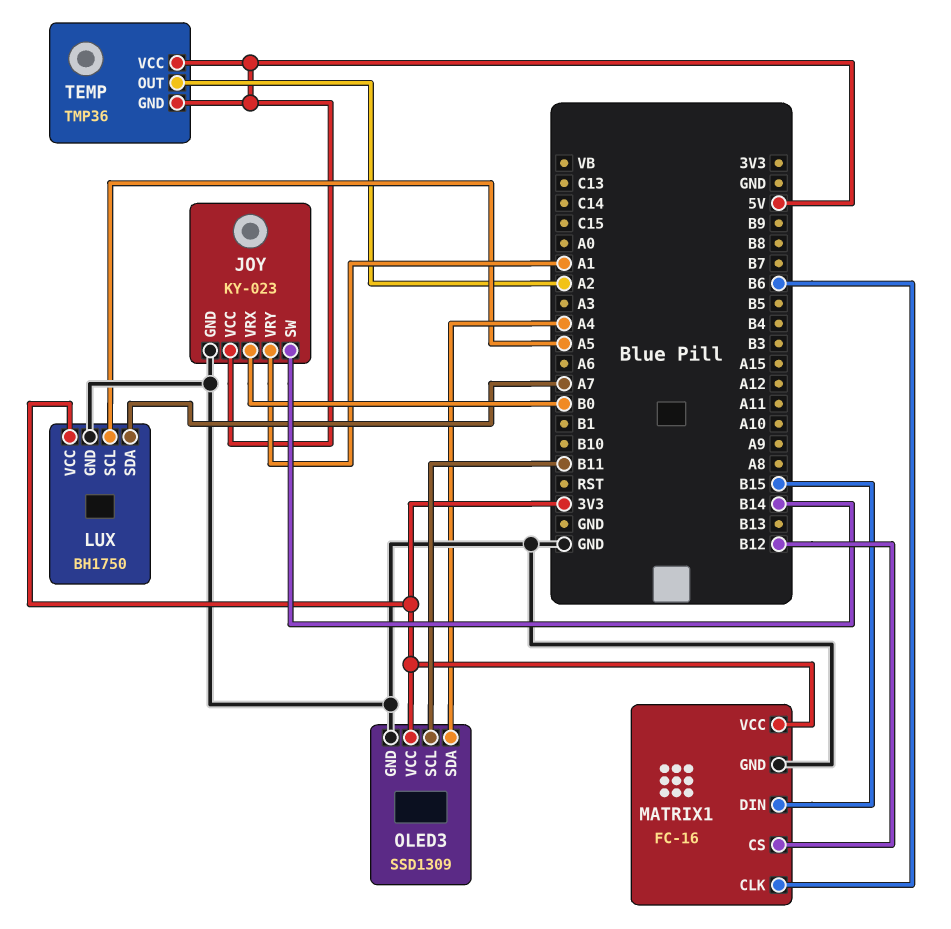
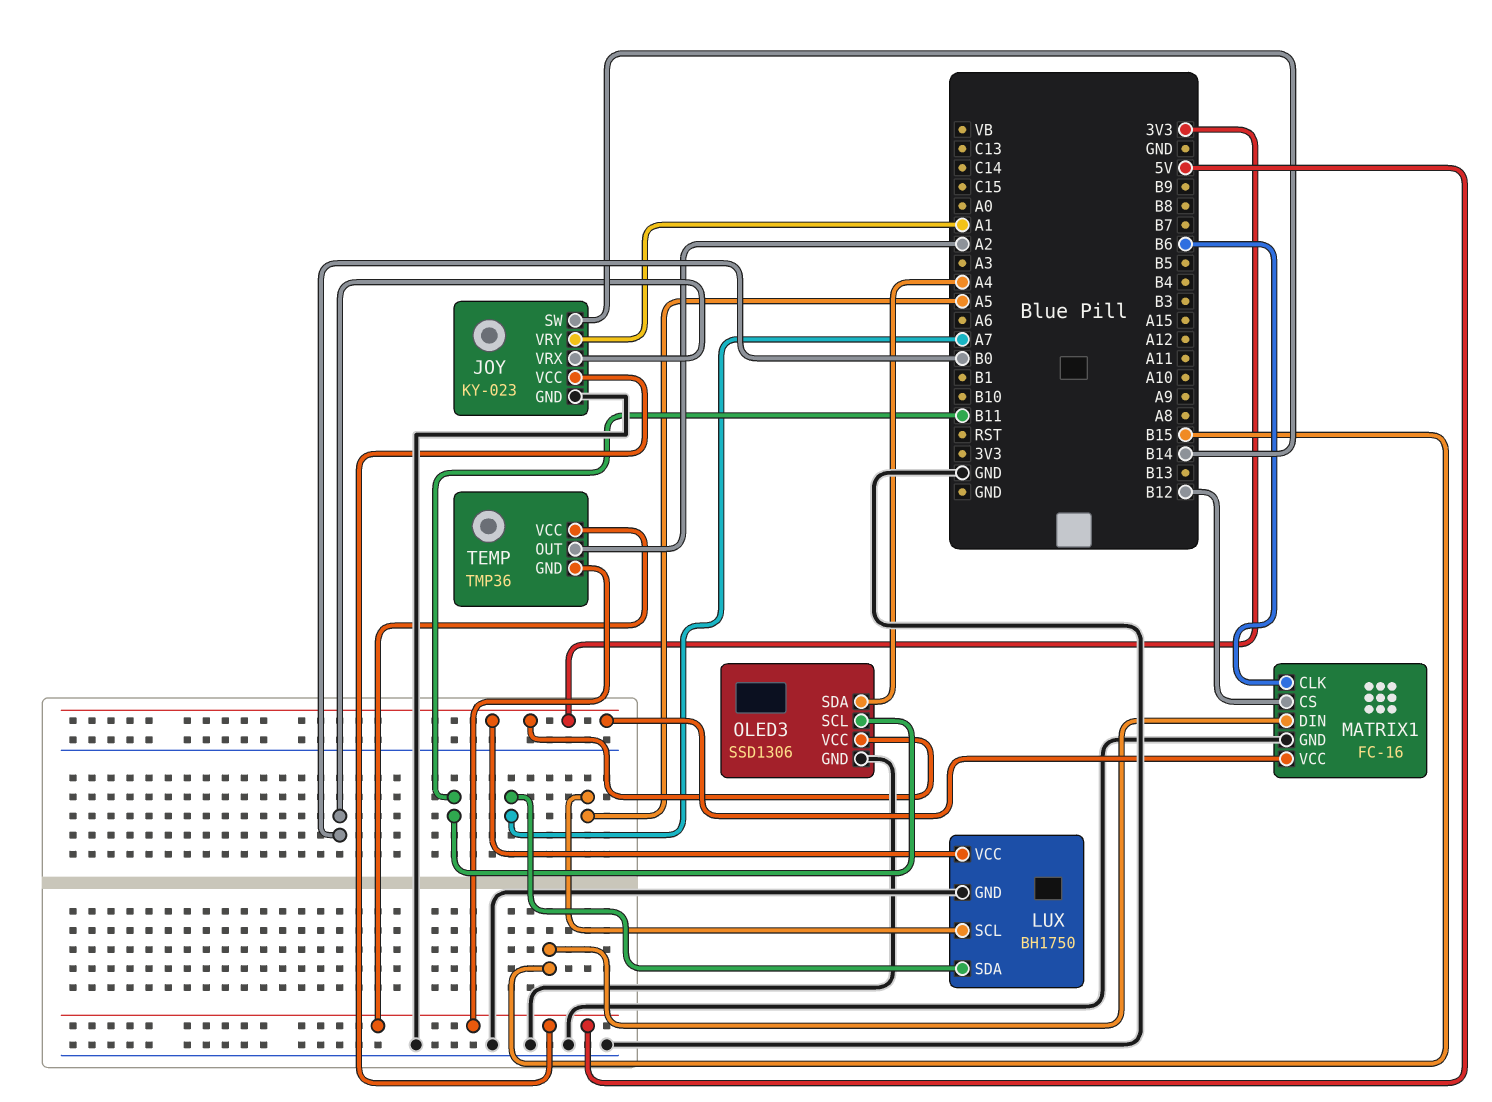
OLED3: SSD1309 -> SSD1306

